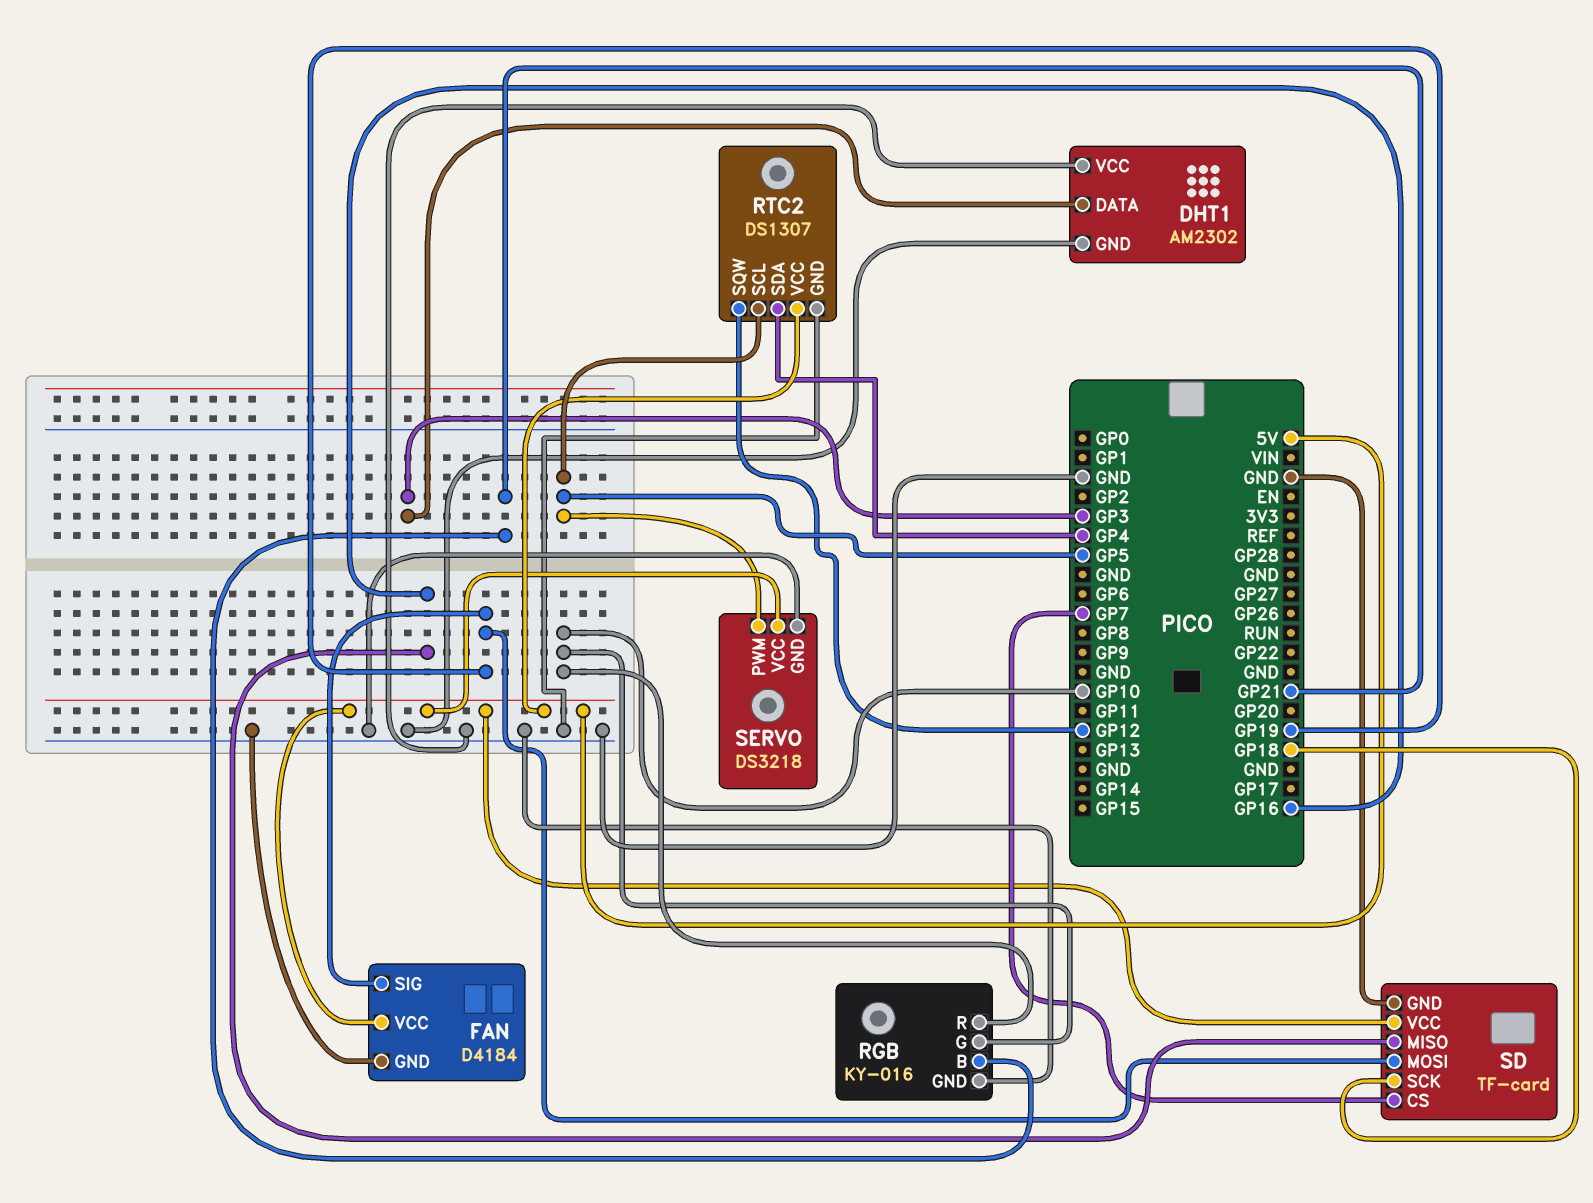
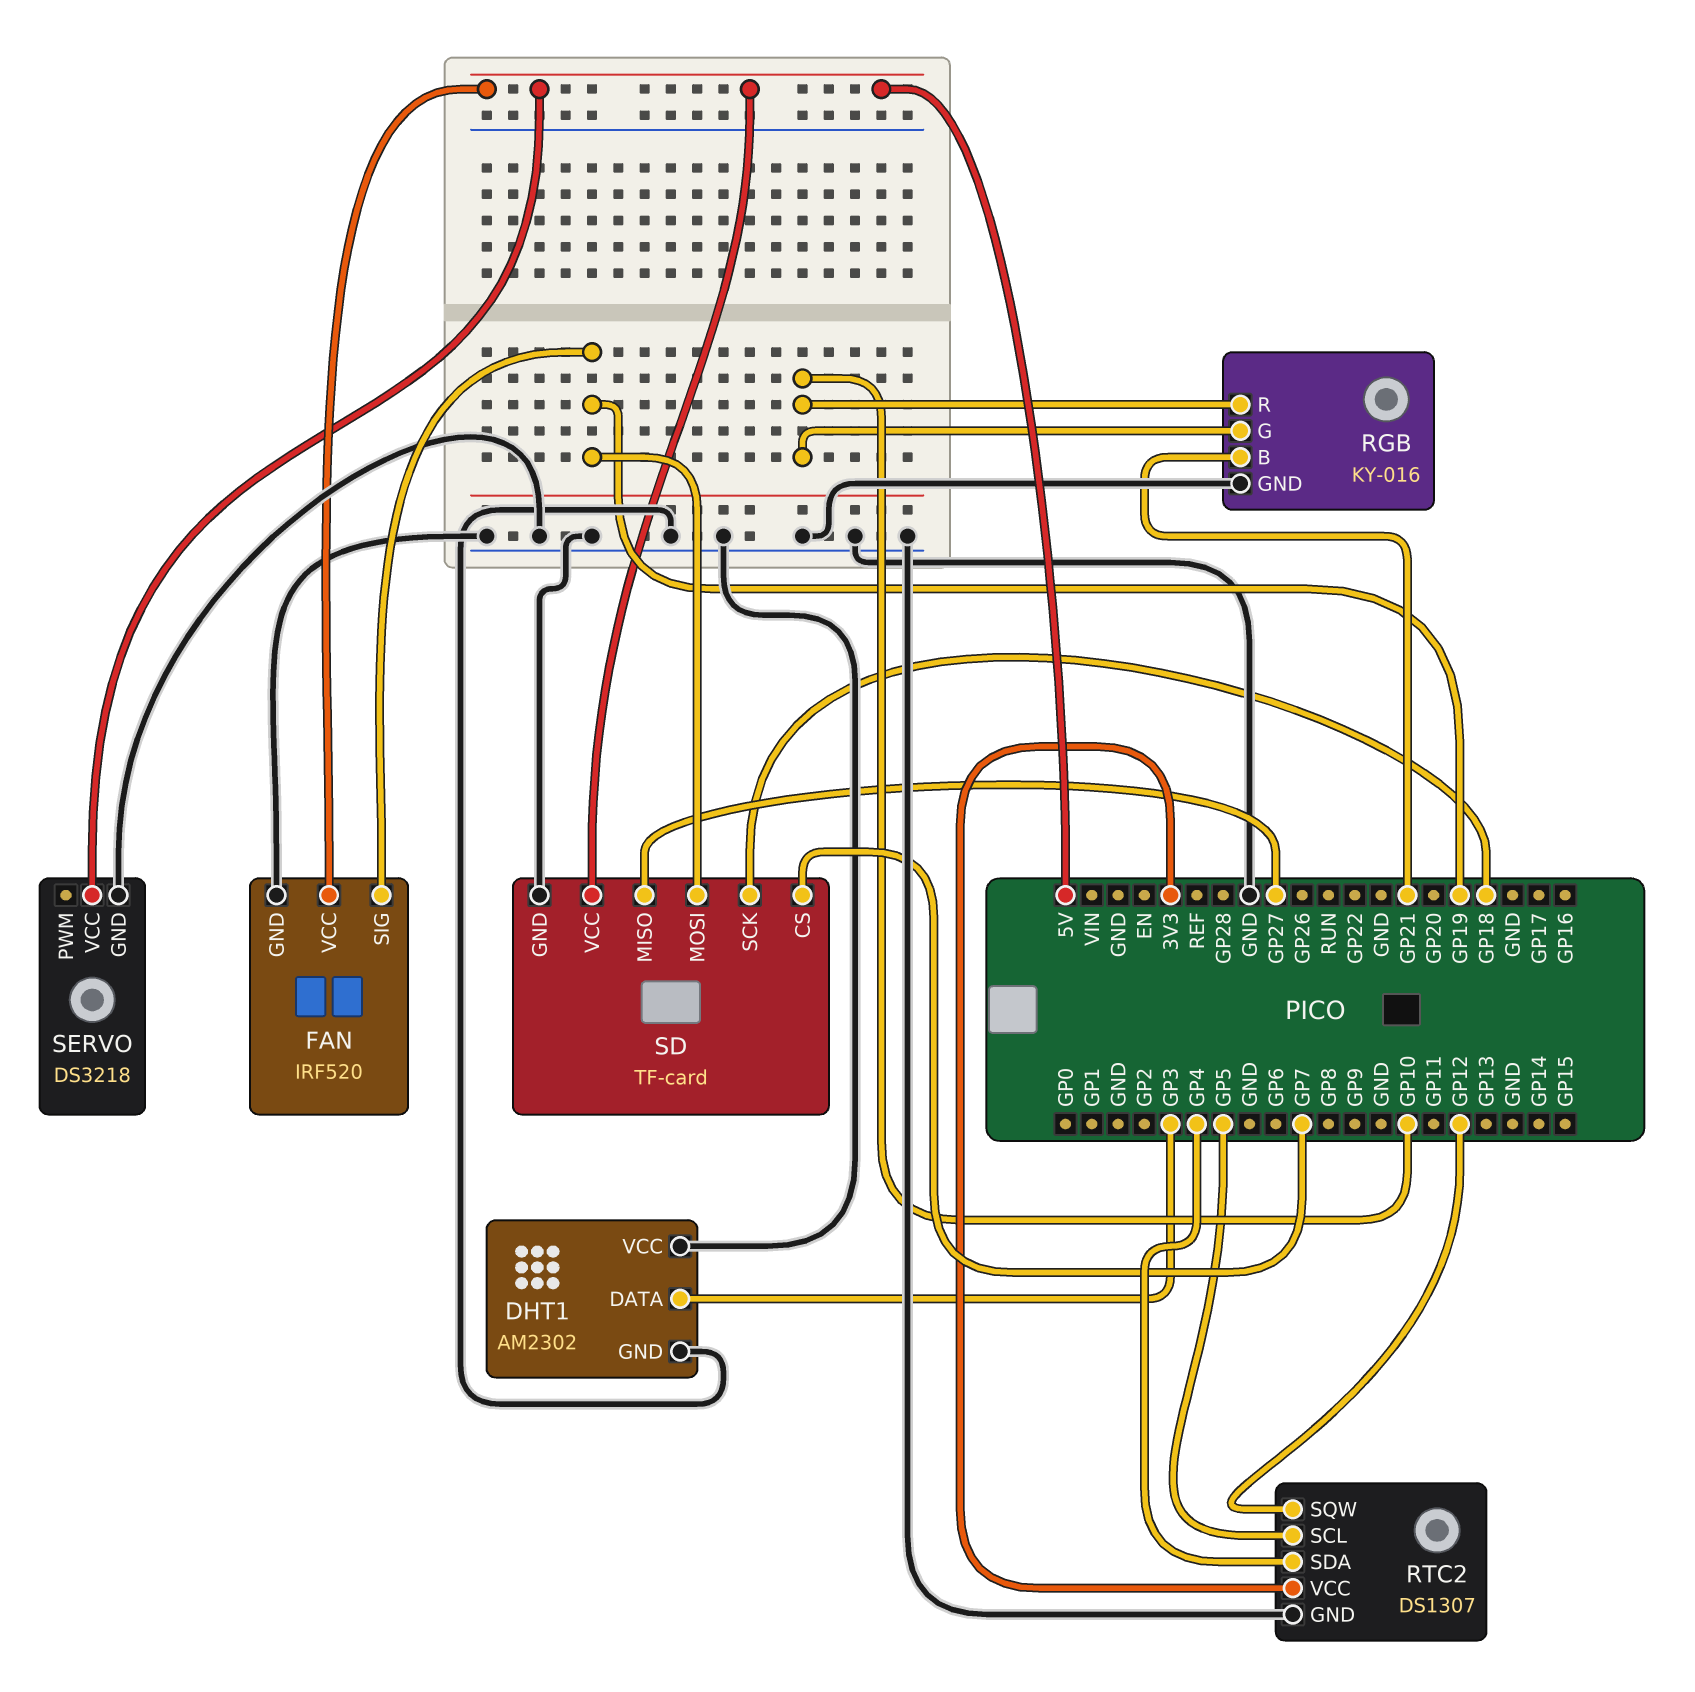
FAN: D4184 -> IRF520
RTC2 pin VCC: 5V -> 3V3
SD pin MISO: GP16 -> GP27
SERVO pin PWM: GP5 -> none

